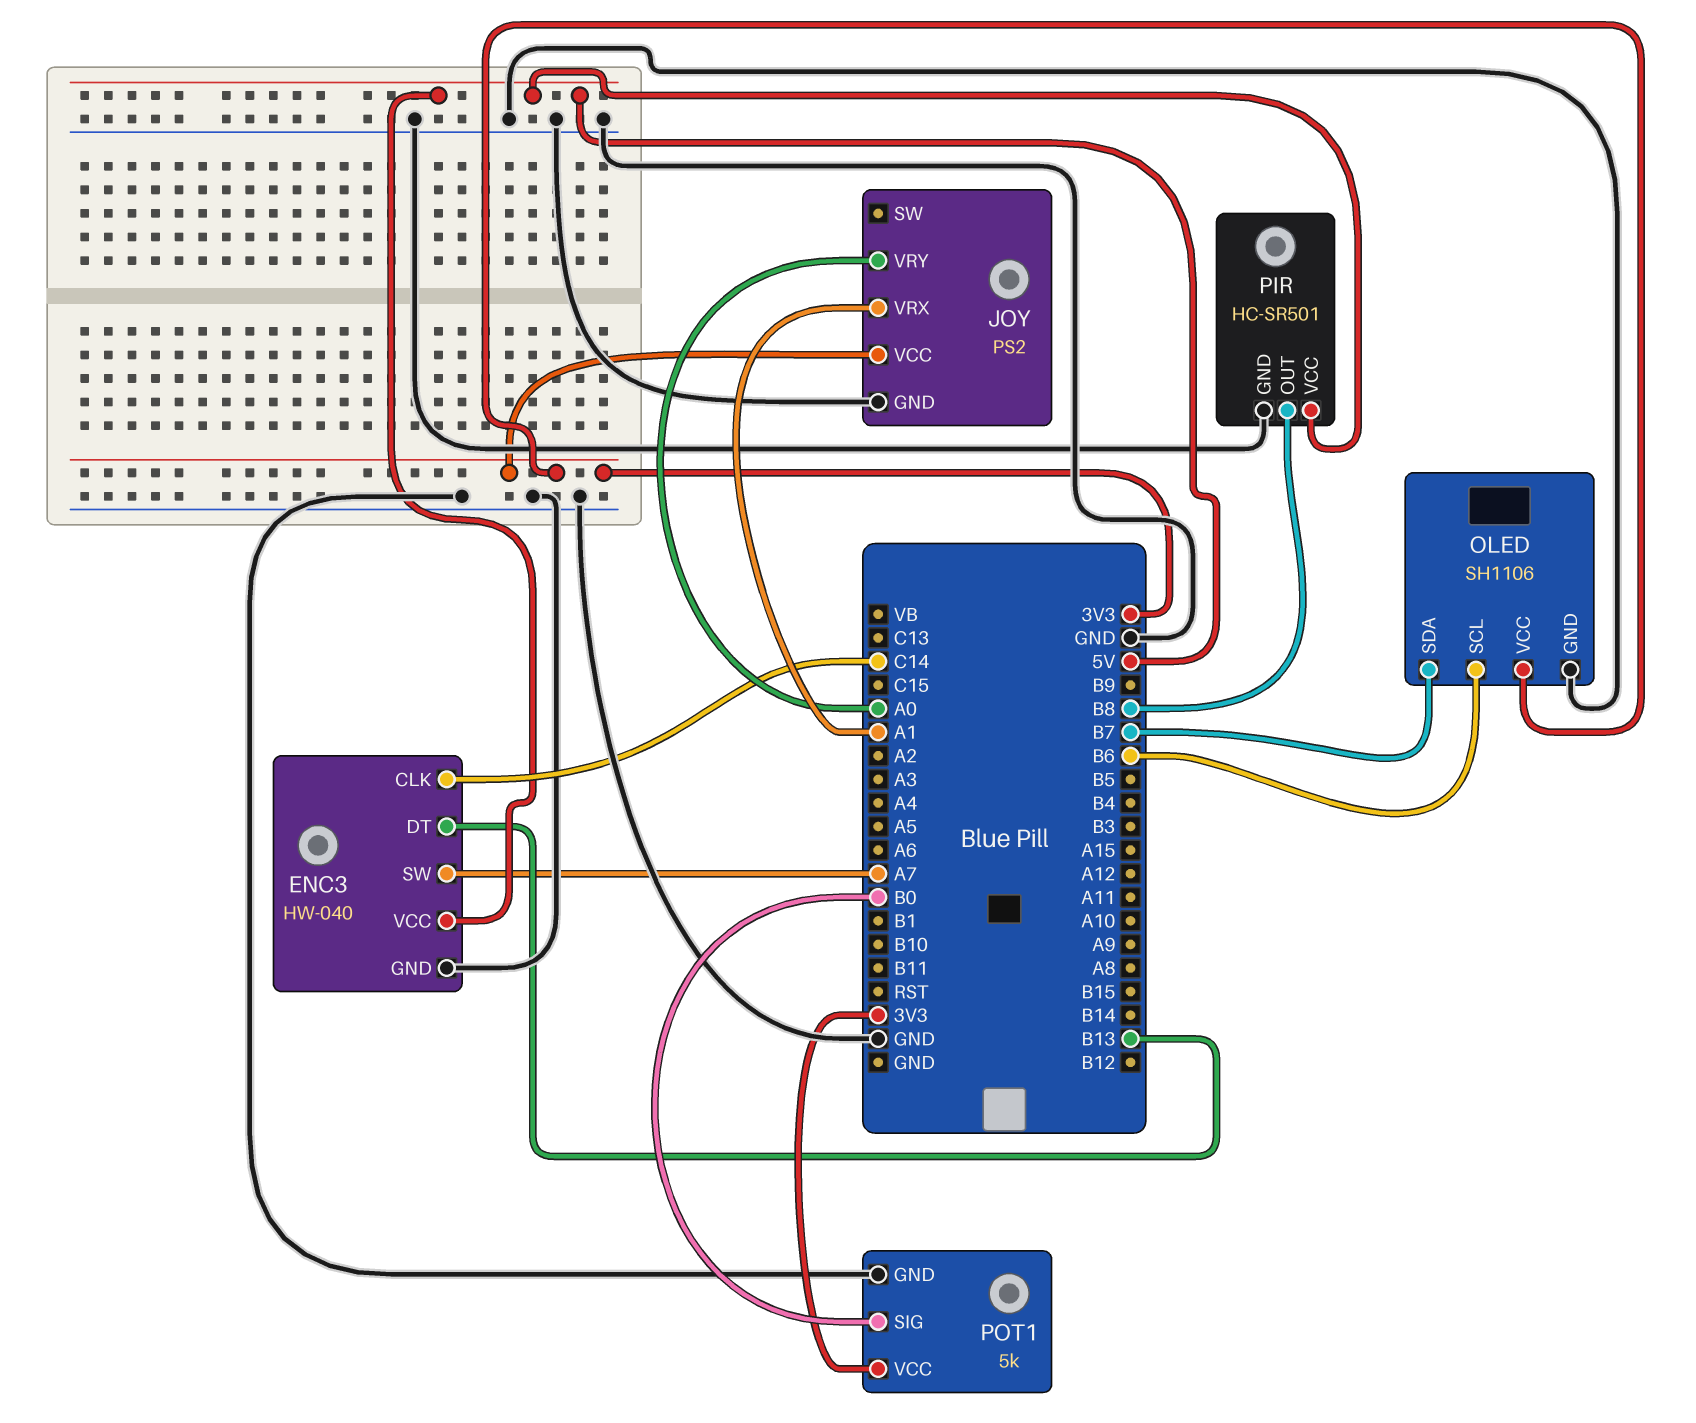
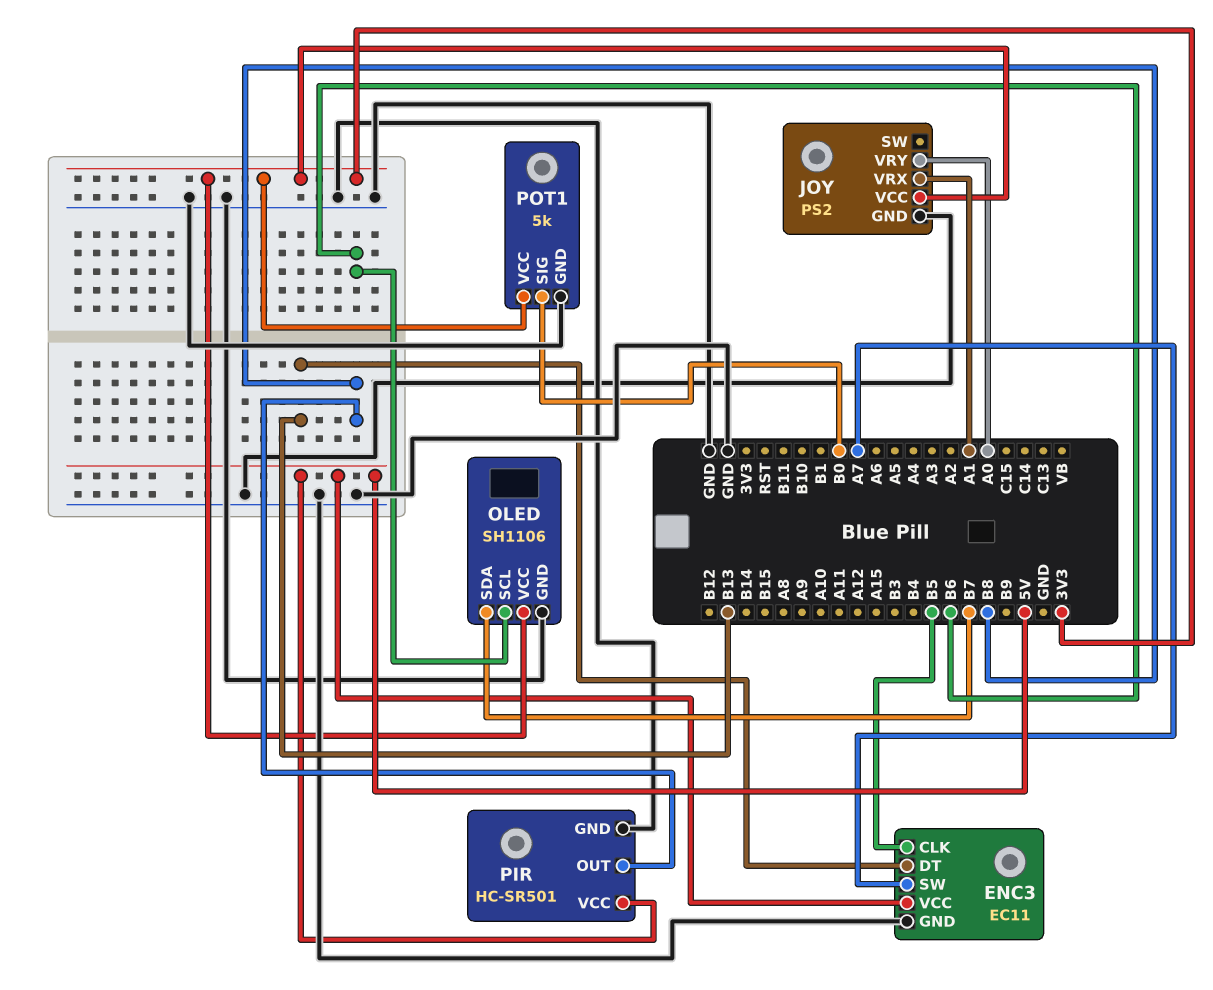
ENC3: HW-040 -> EC11
ENC3 pin CLK: C14 -> B5

